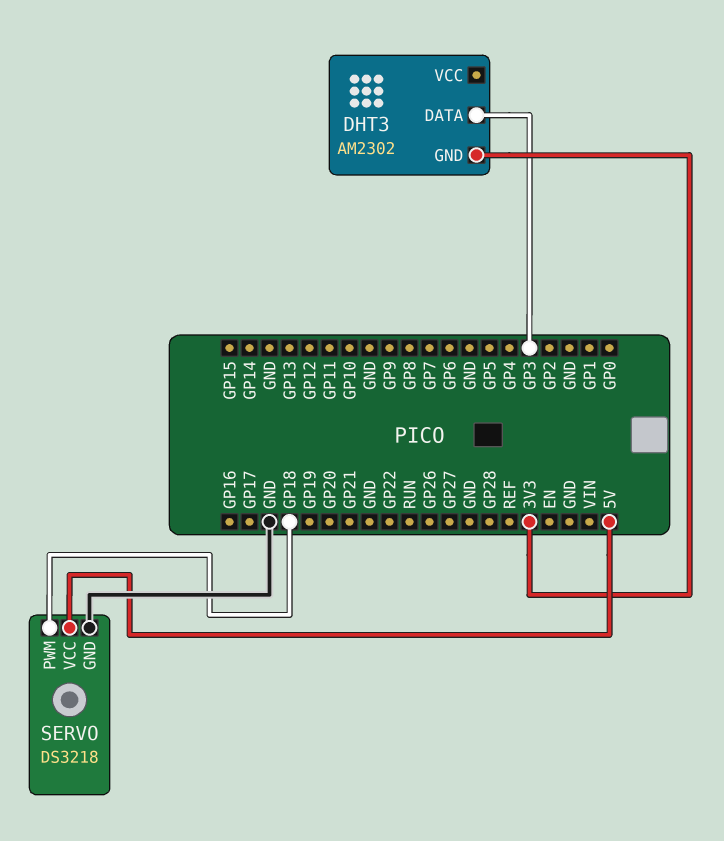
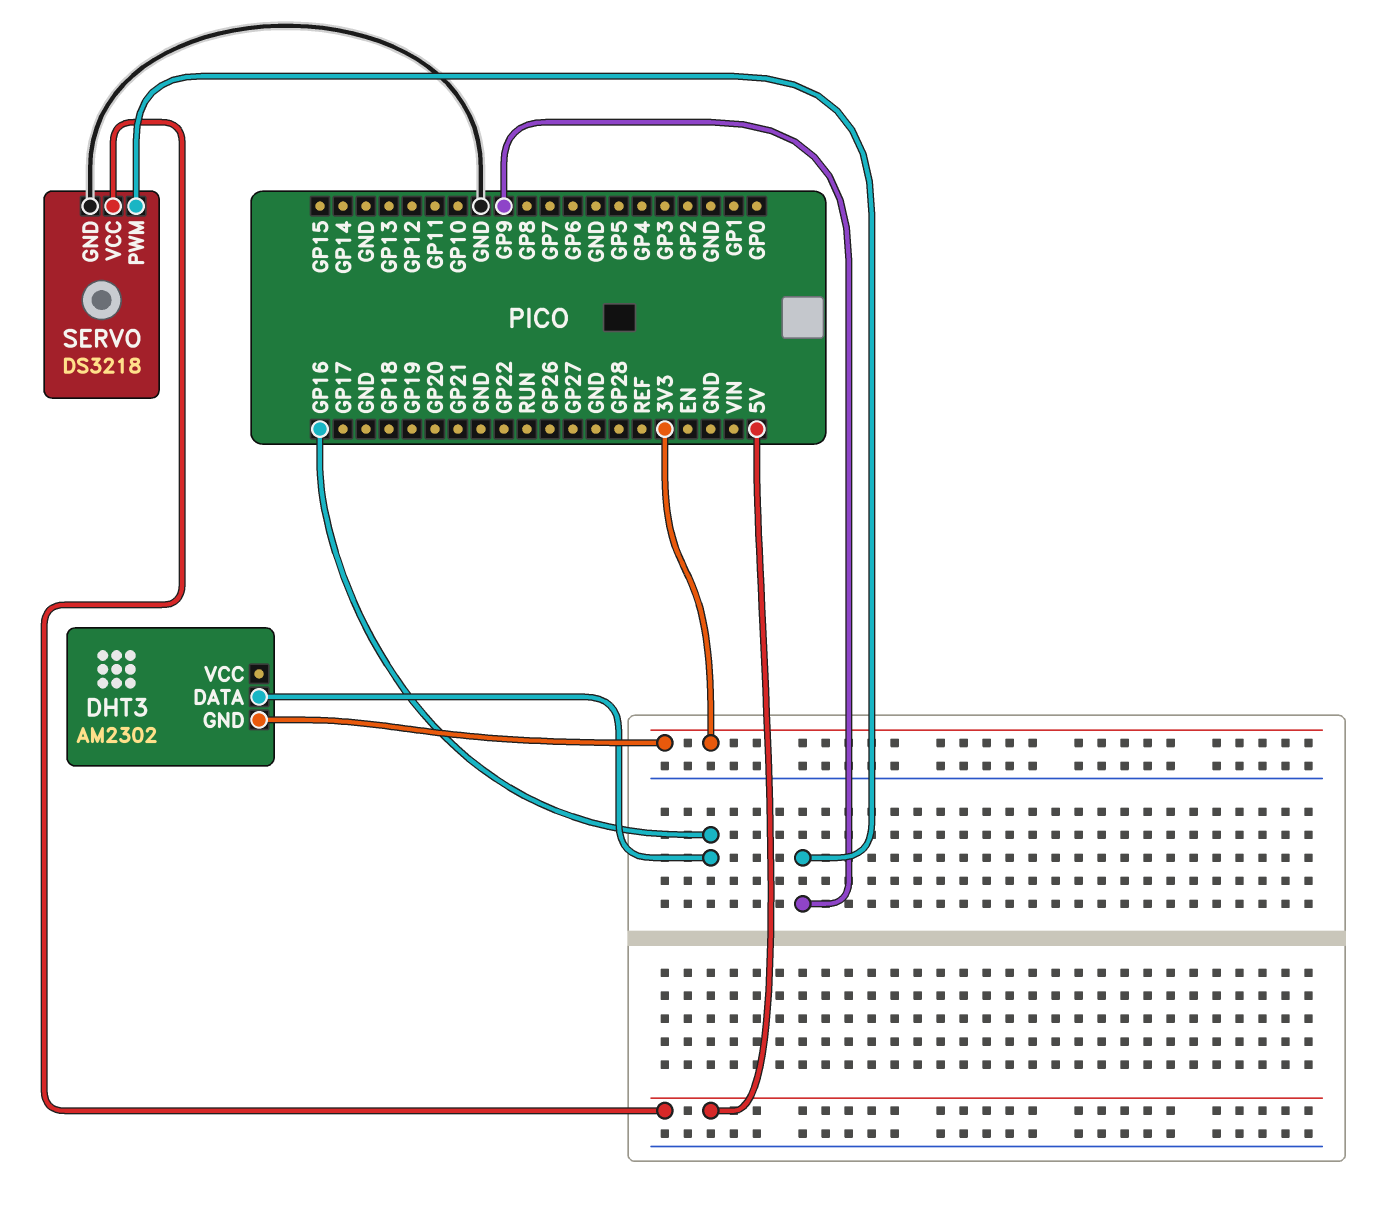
DHT3 pin DATA: GP3 -> GP16
SERVO pin PWM: GP18 -> GP9

